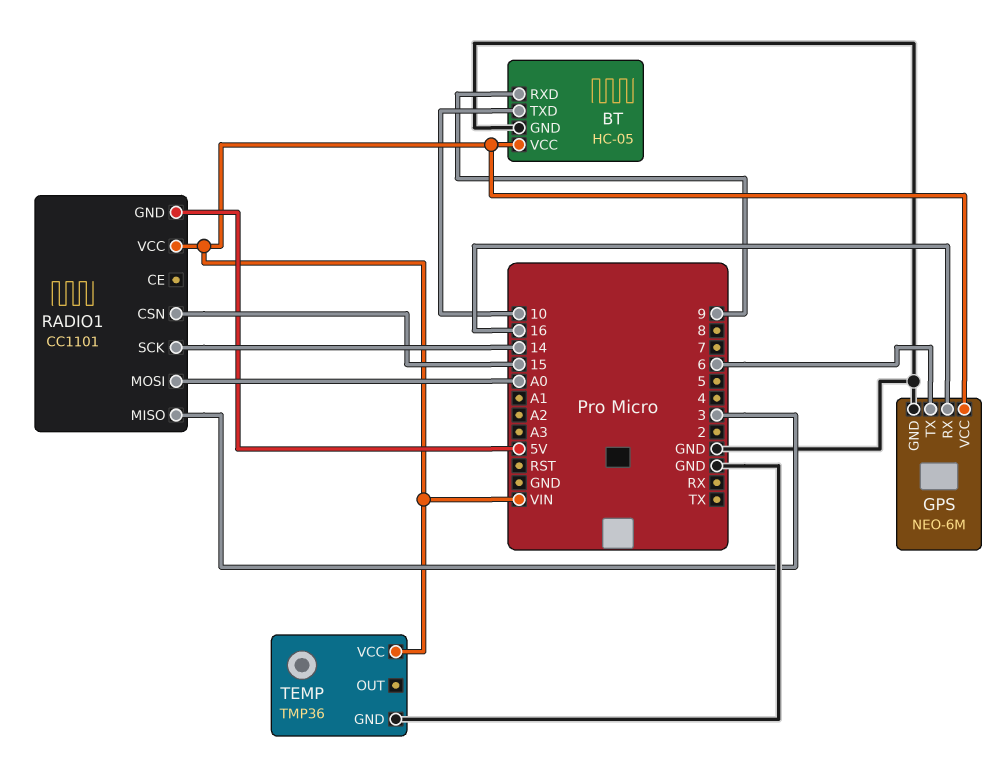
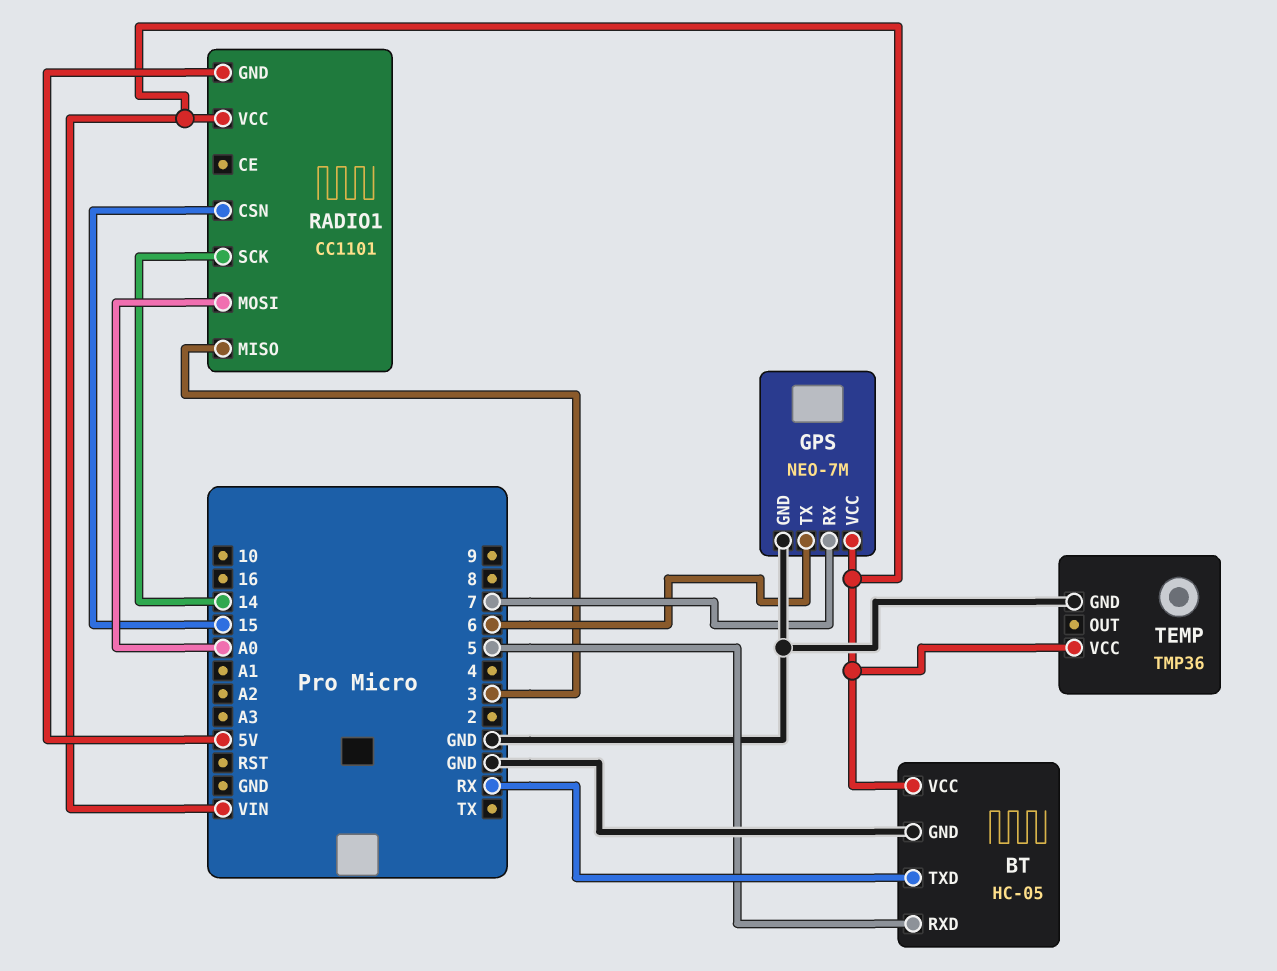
BT pin RXD: 9 -> 5
BT pin TXD: 10 -> RX
GPS: NEO-6M -> NEO-7M
GPS pin RX: 16 -> 7

